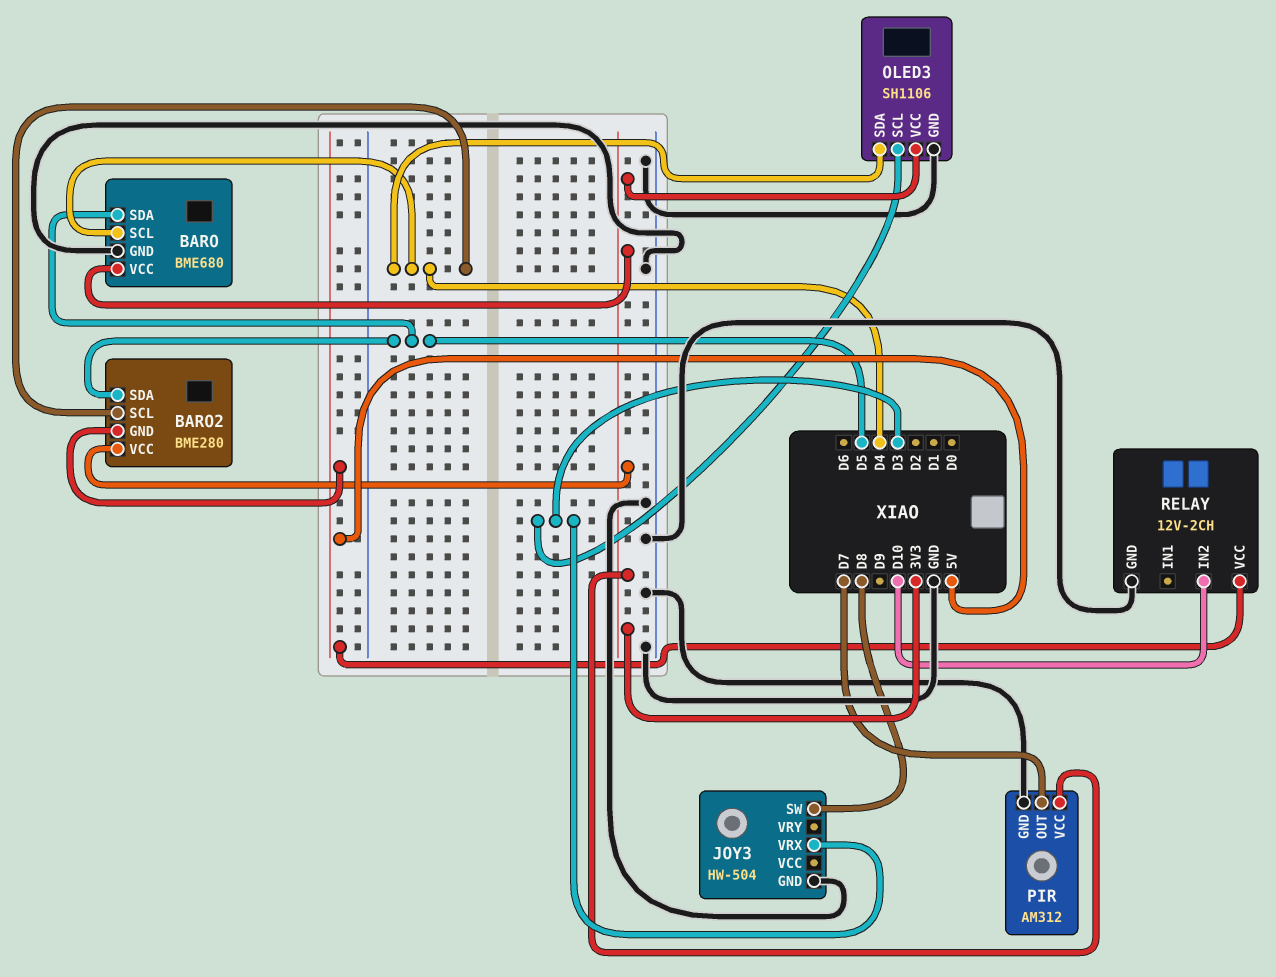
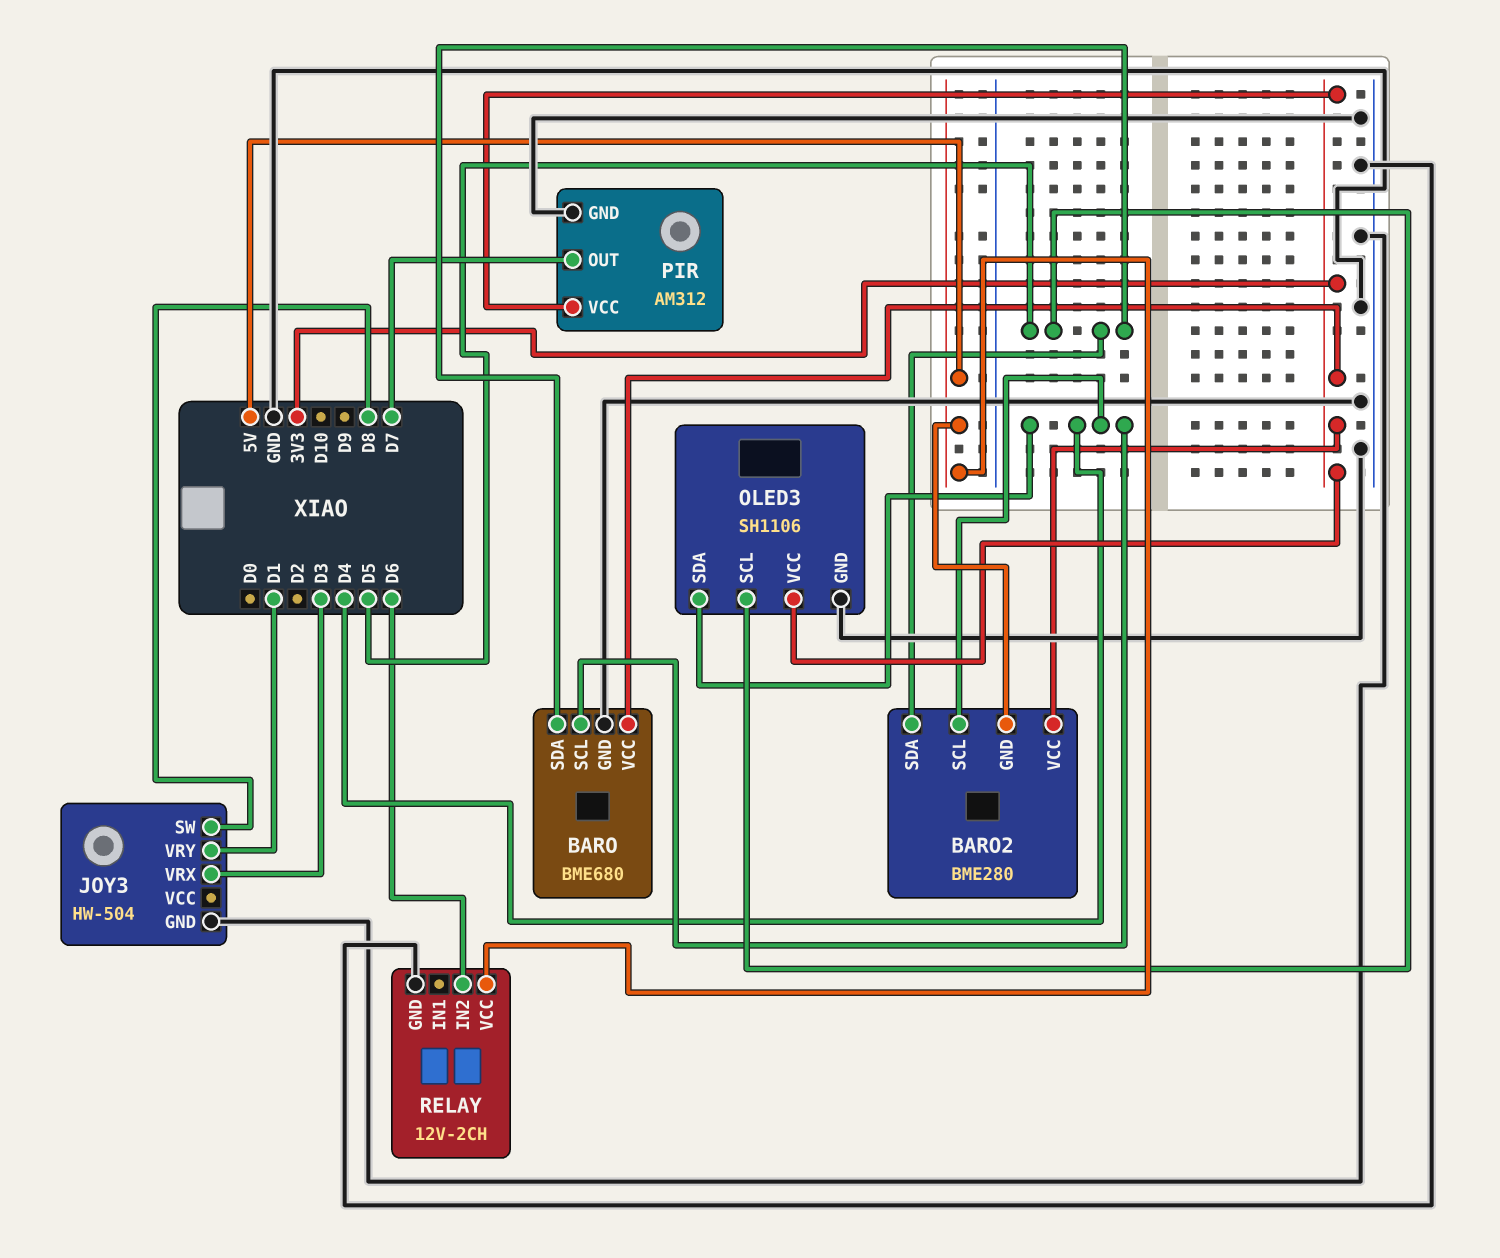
JOY3 pin VRY: none -> D1
OLED3 pin SCL: D3 -> D5
RELAY pin IN2: D10 -> D6

